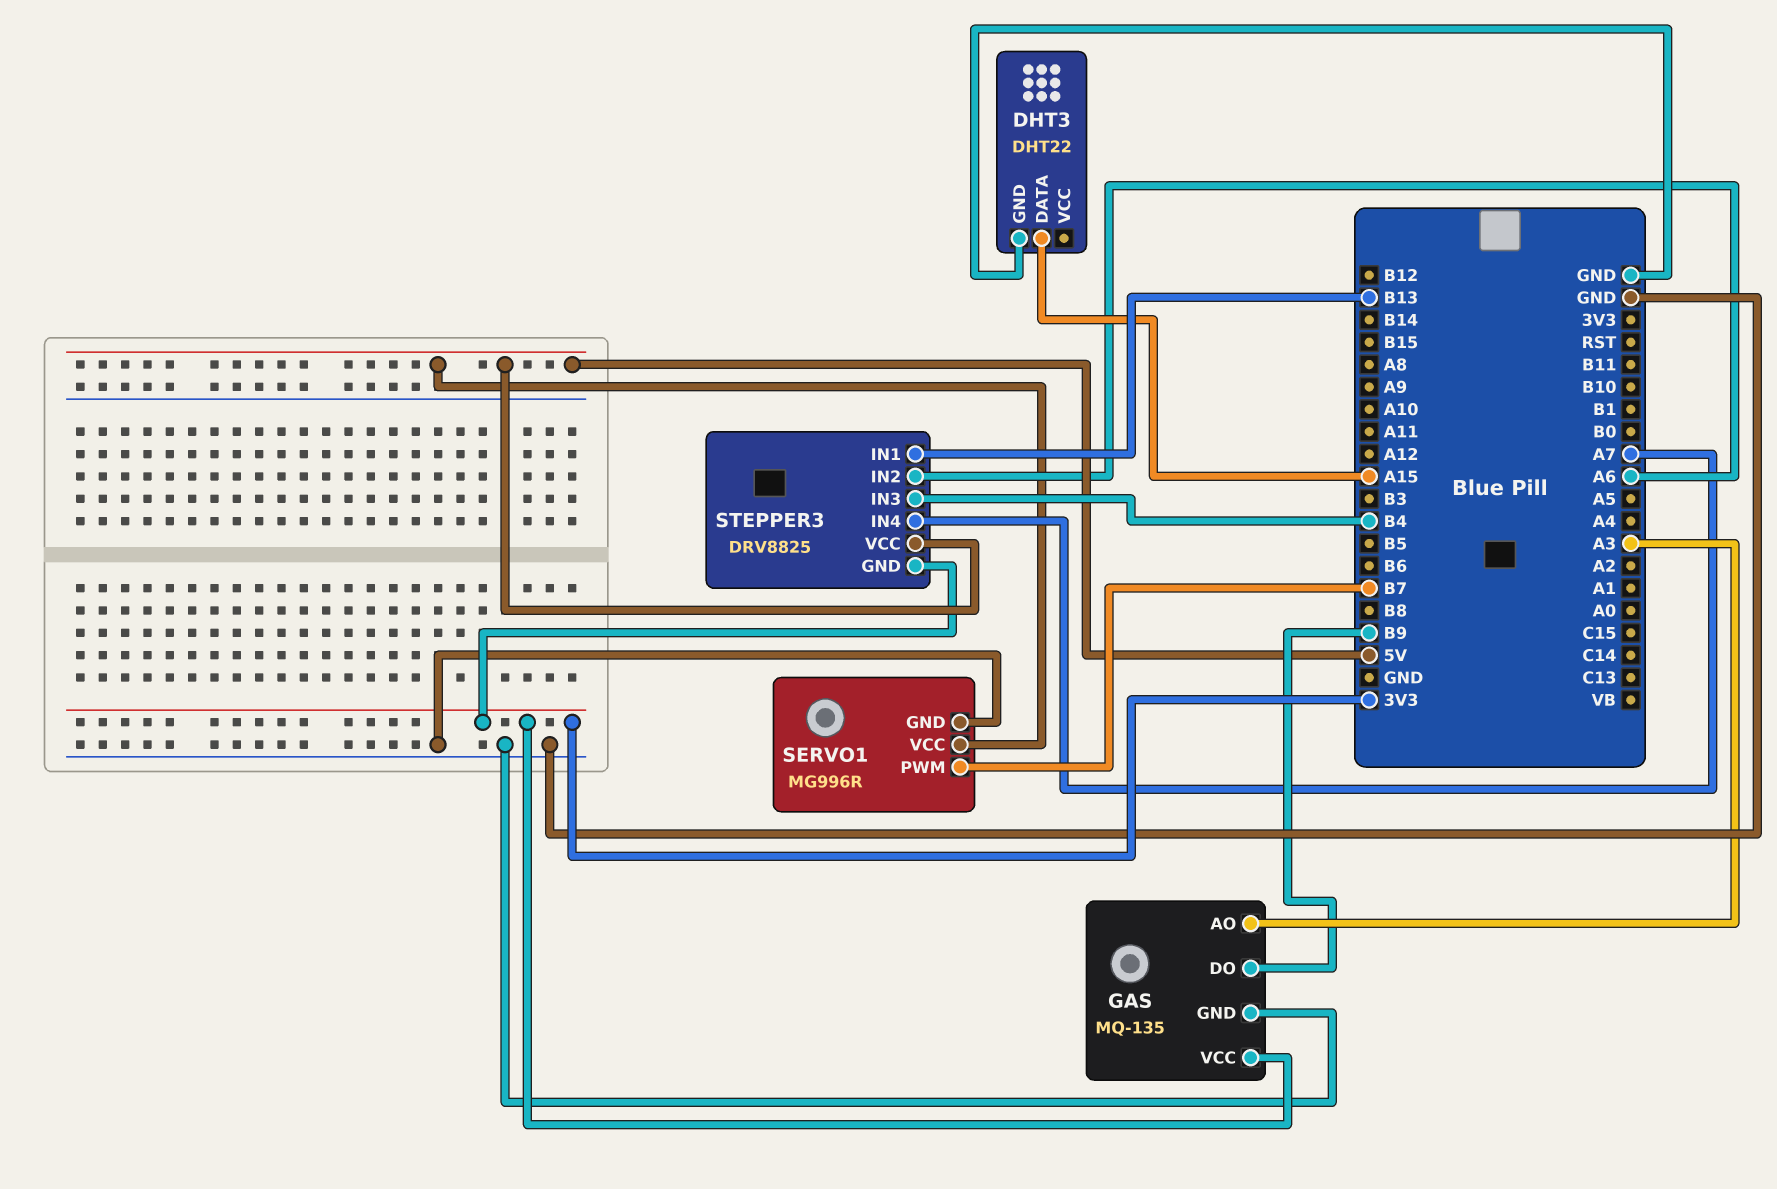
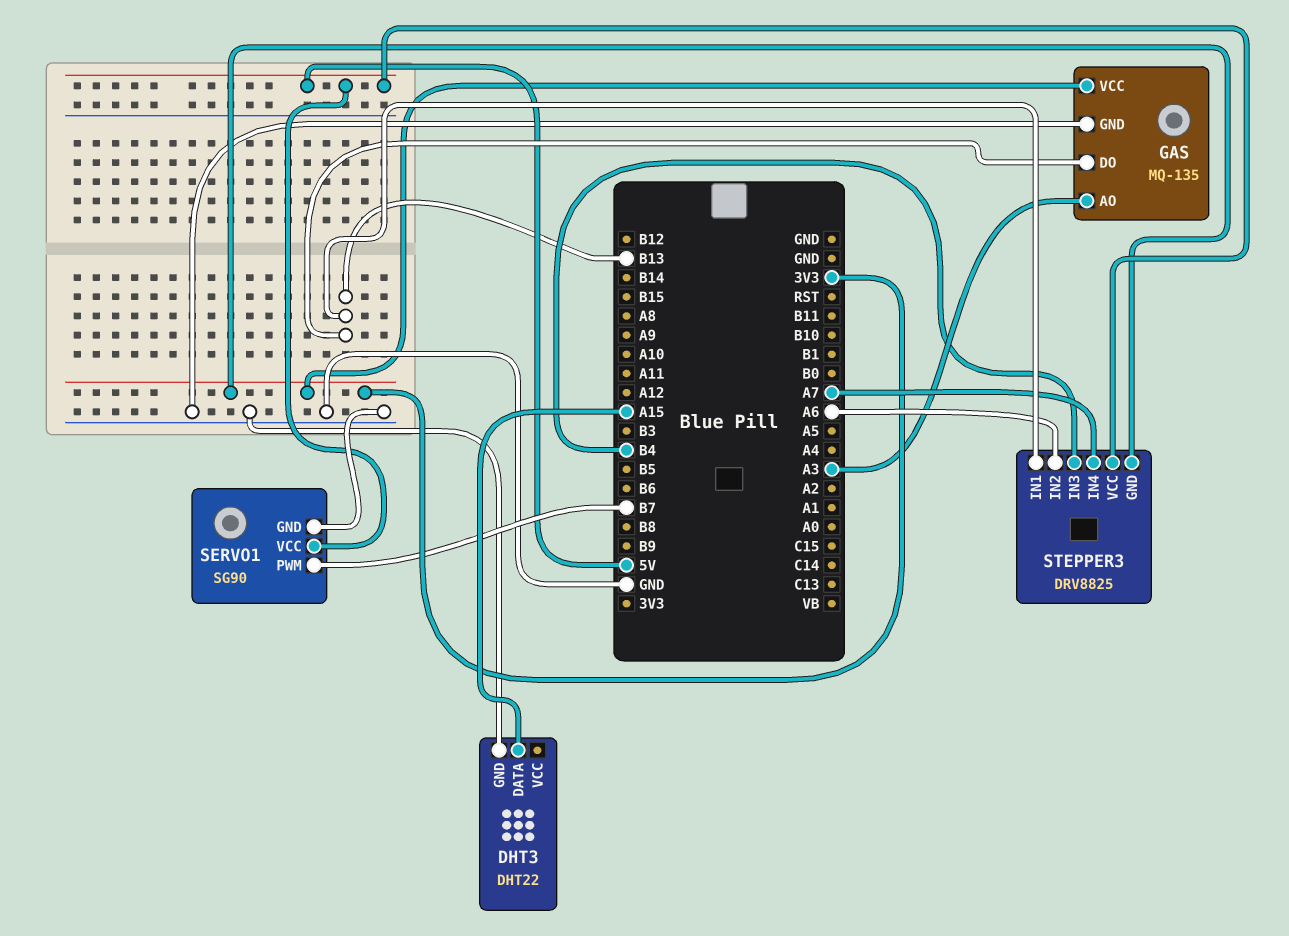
GAS pin DO: B9 -> B13
SERVO1: MG996R -> SG90

